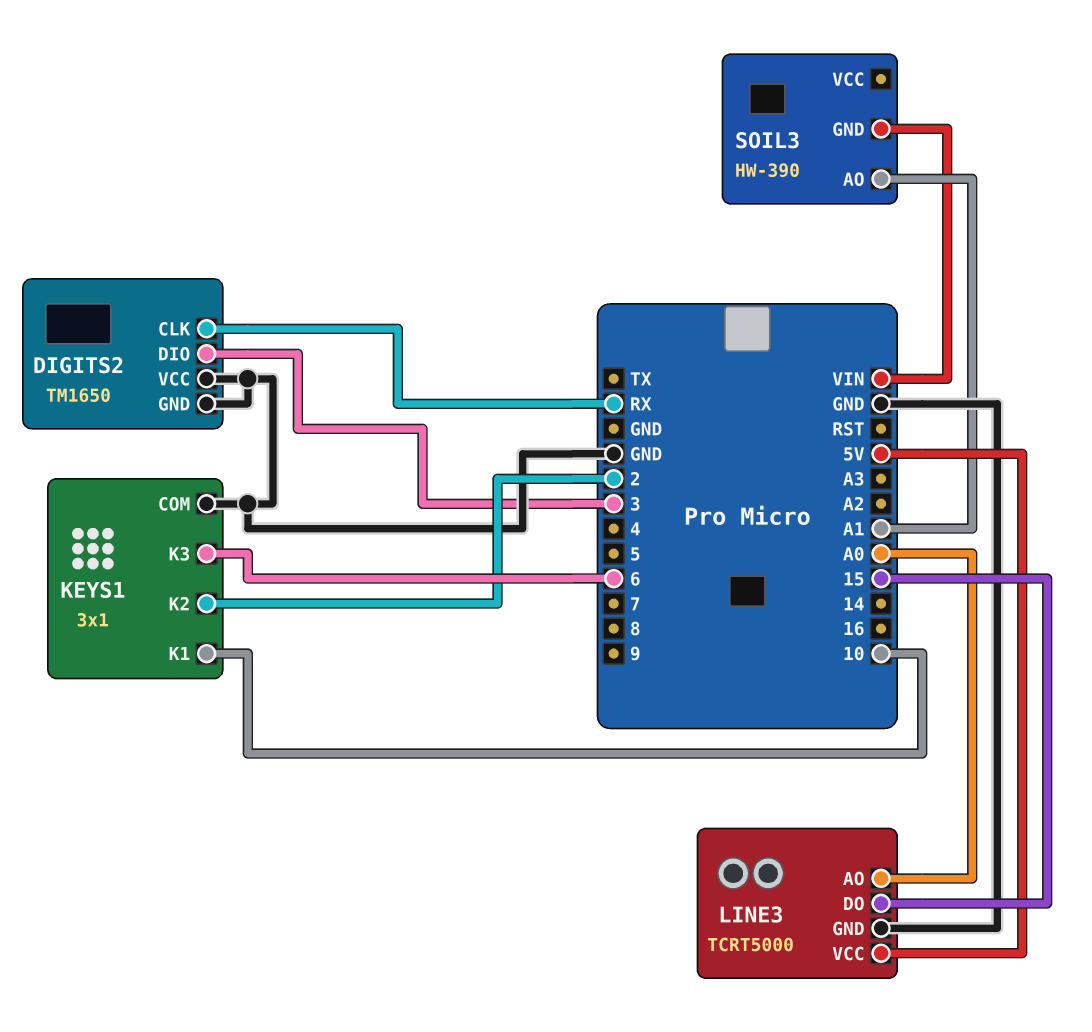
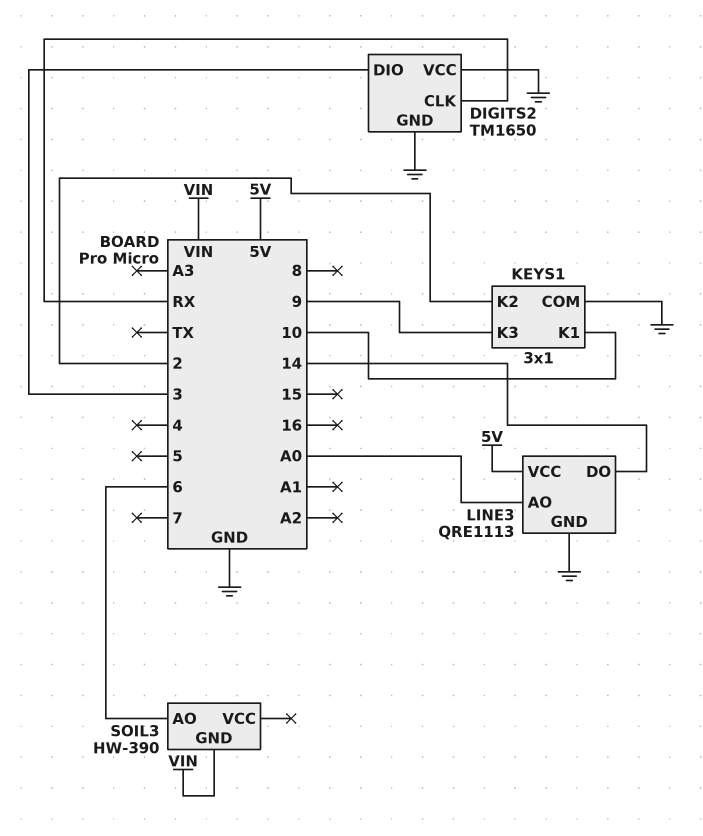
KEYS1 pin K3: 6 -> 9
LINE3: TCRT5000 -> QRE1113
LINE3 pin DO: 15 -> 14
SOIL3 pin AO: A1 -> 6

